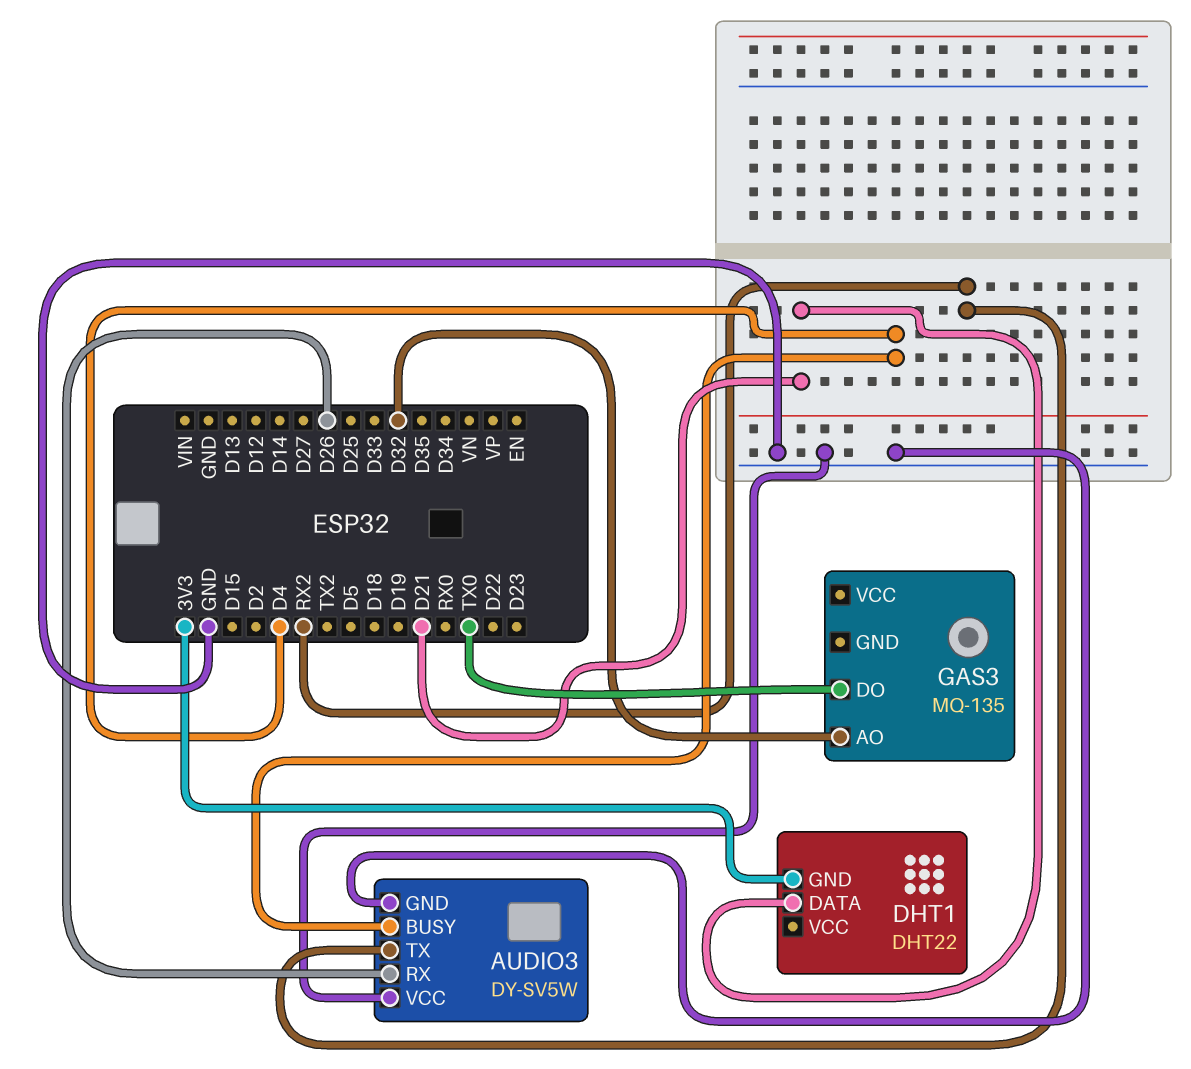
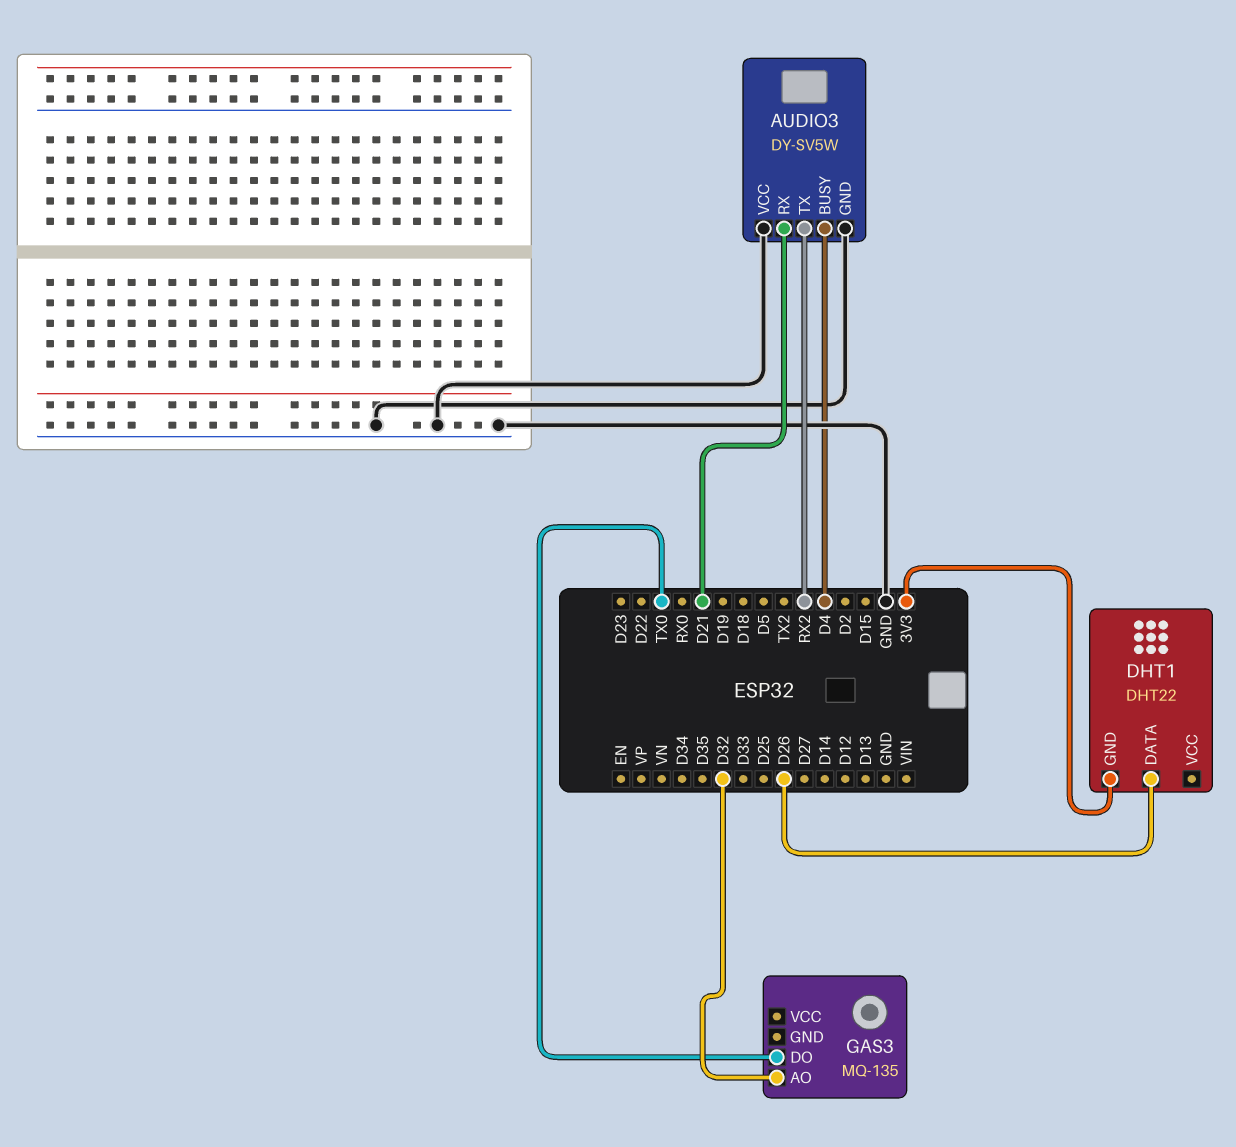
AUDIO3 pin RX: D26 -> D21
DHT1 pin DATA: D21 -> D26

